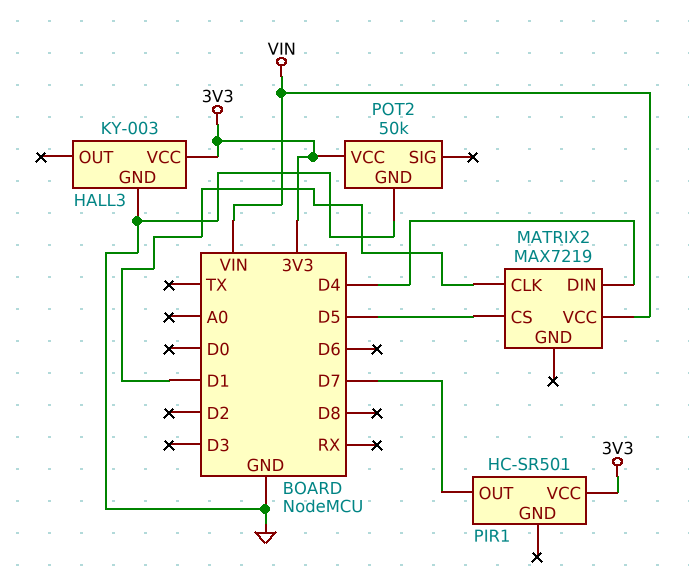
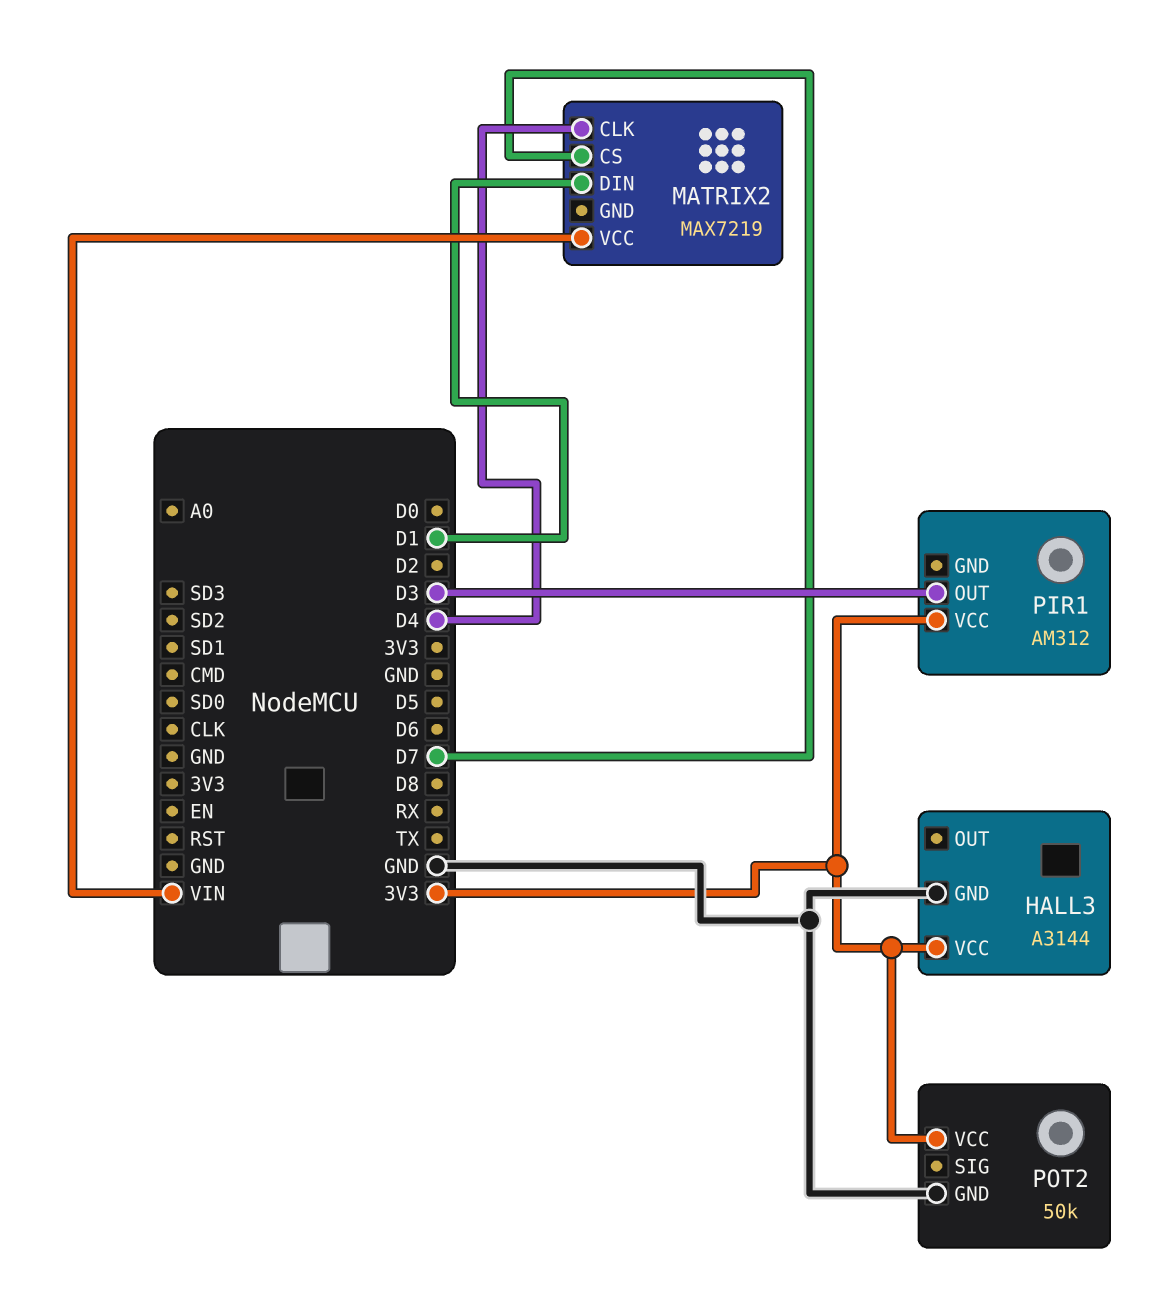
HALL3: KY-003 -> A3144
MATRIX2 pin CLK: D1 -> D4
MATRIX2 pin CS: D5 -> D7
MATRIX2 pin DIN: D4 -> D1
PIR1: HC-SR501 -> AM312
PIR1 pin OUT: D7 -> D3

